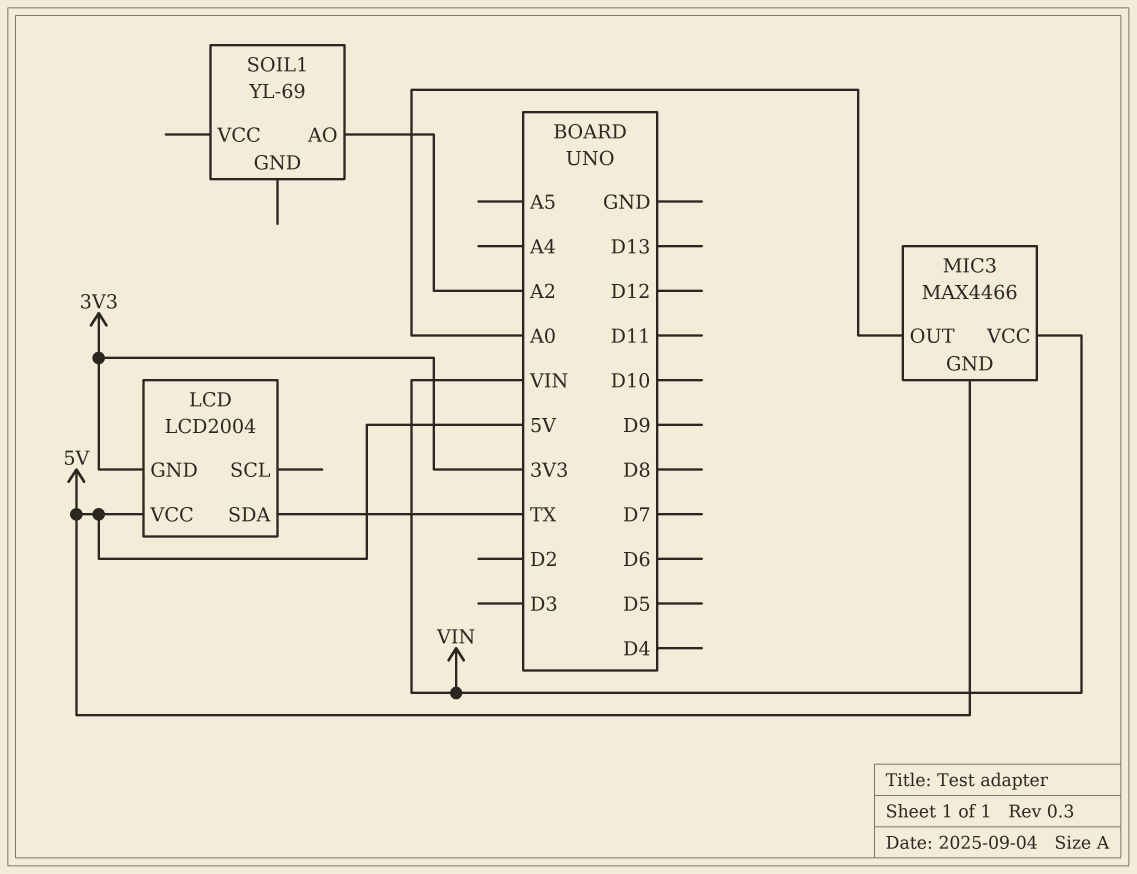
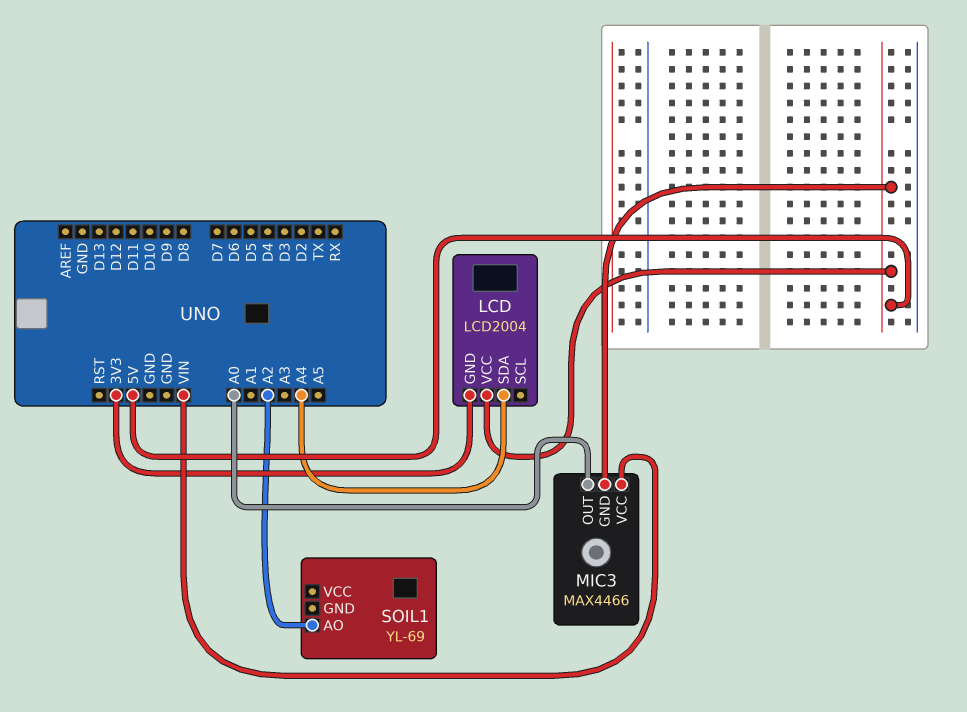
LCD pin SDA: TX -> A4

